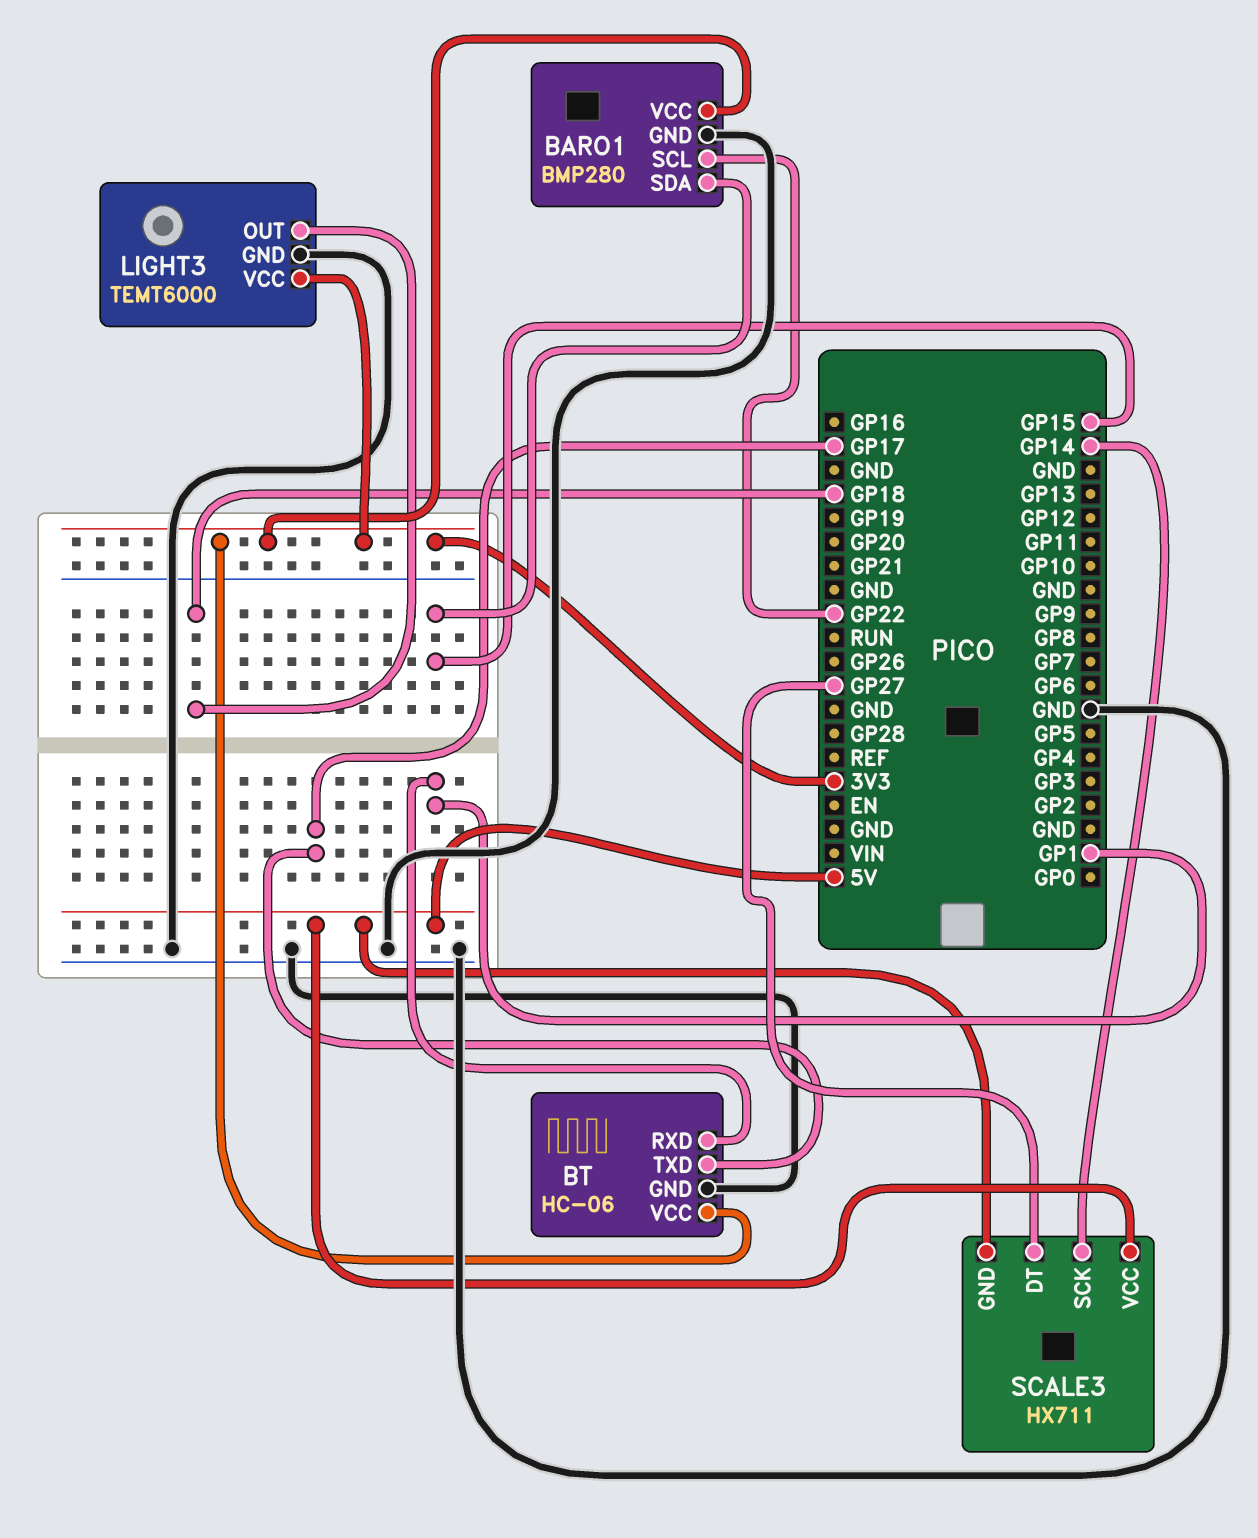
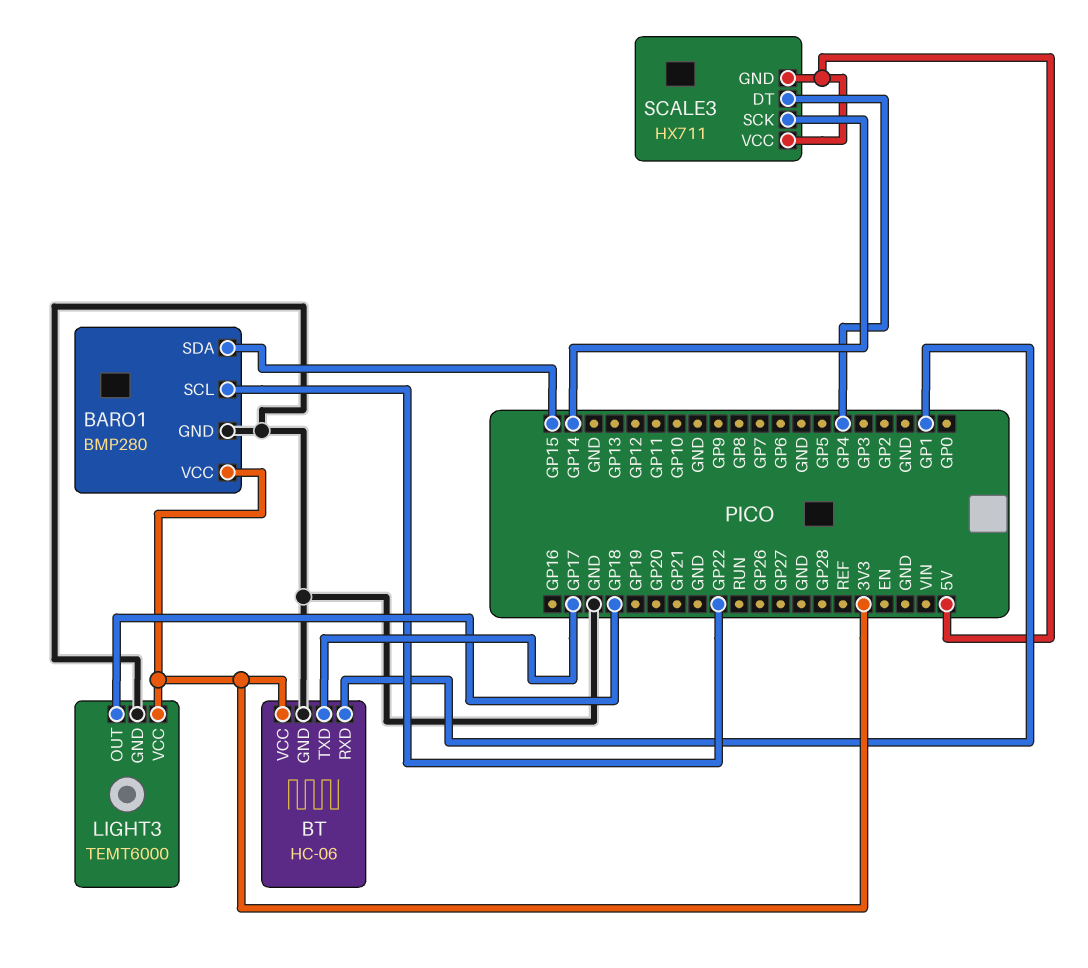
SCALE3 pin DT: GP27 -> GP4

